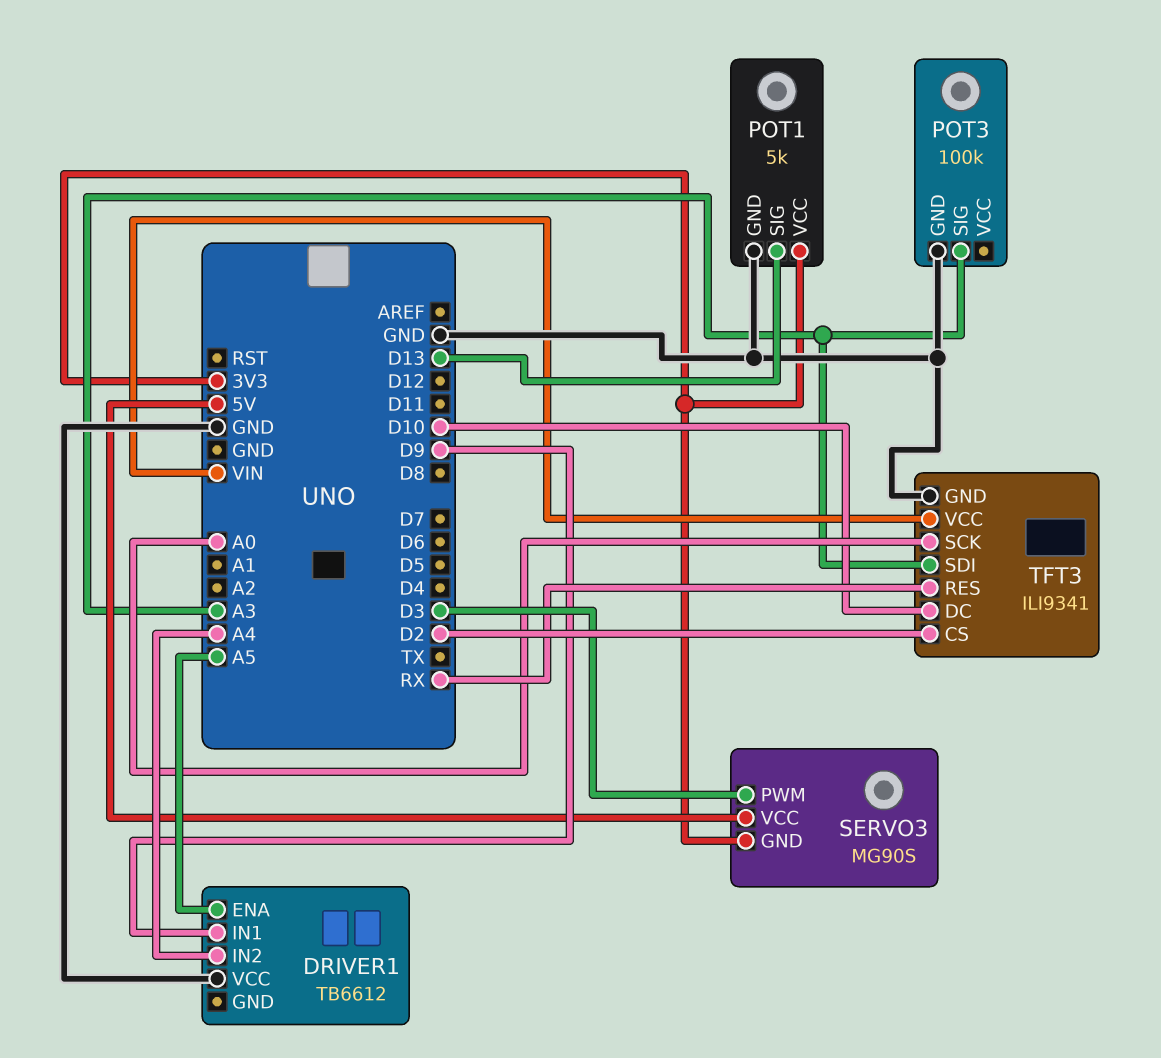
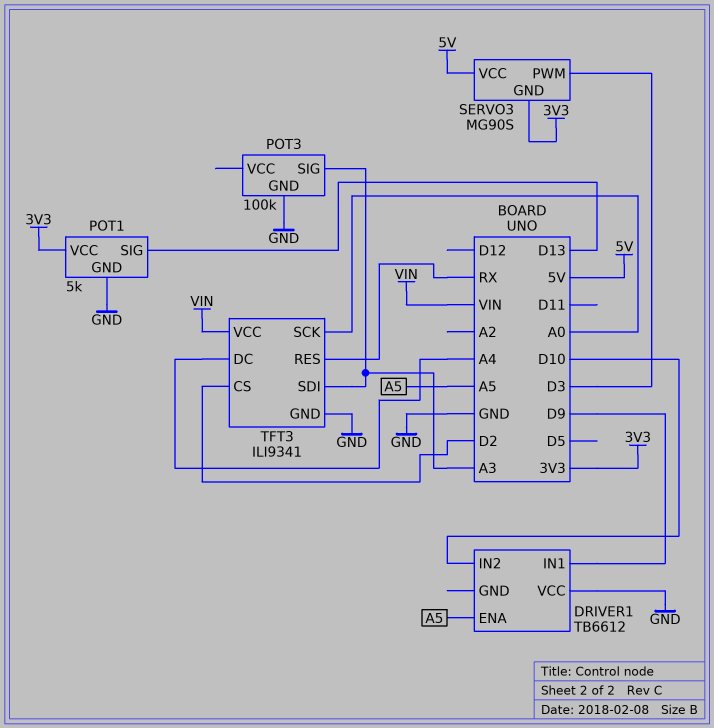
DRIVER1 pin IN2: A4 -> D10
TFT3 pin DC: D10 -> A4

